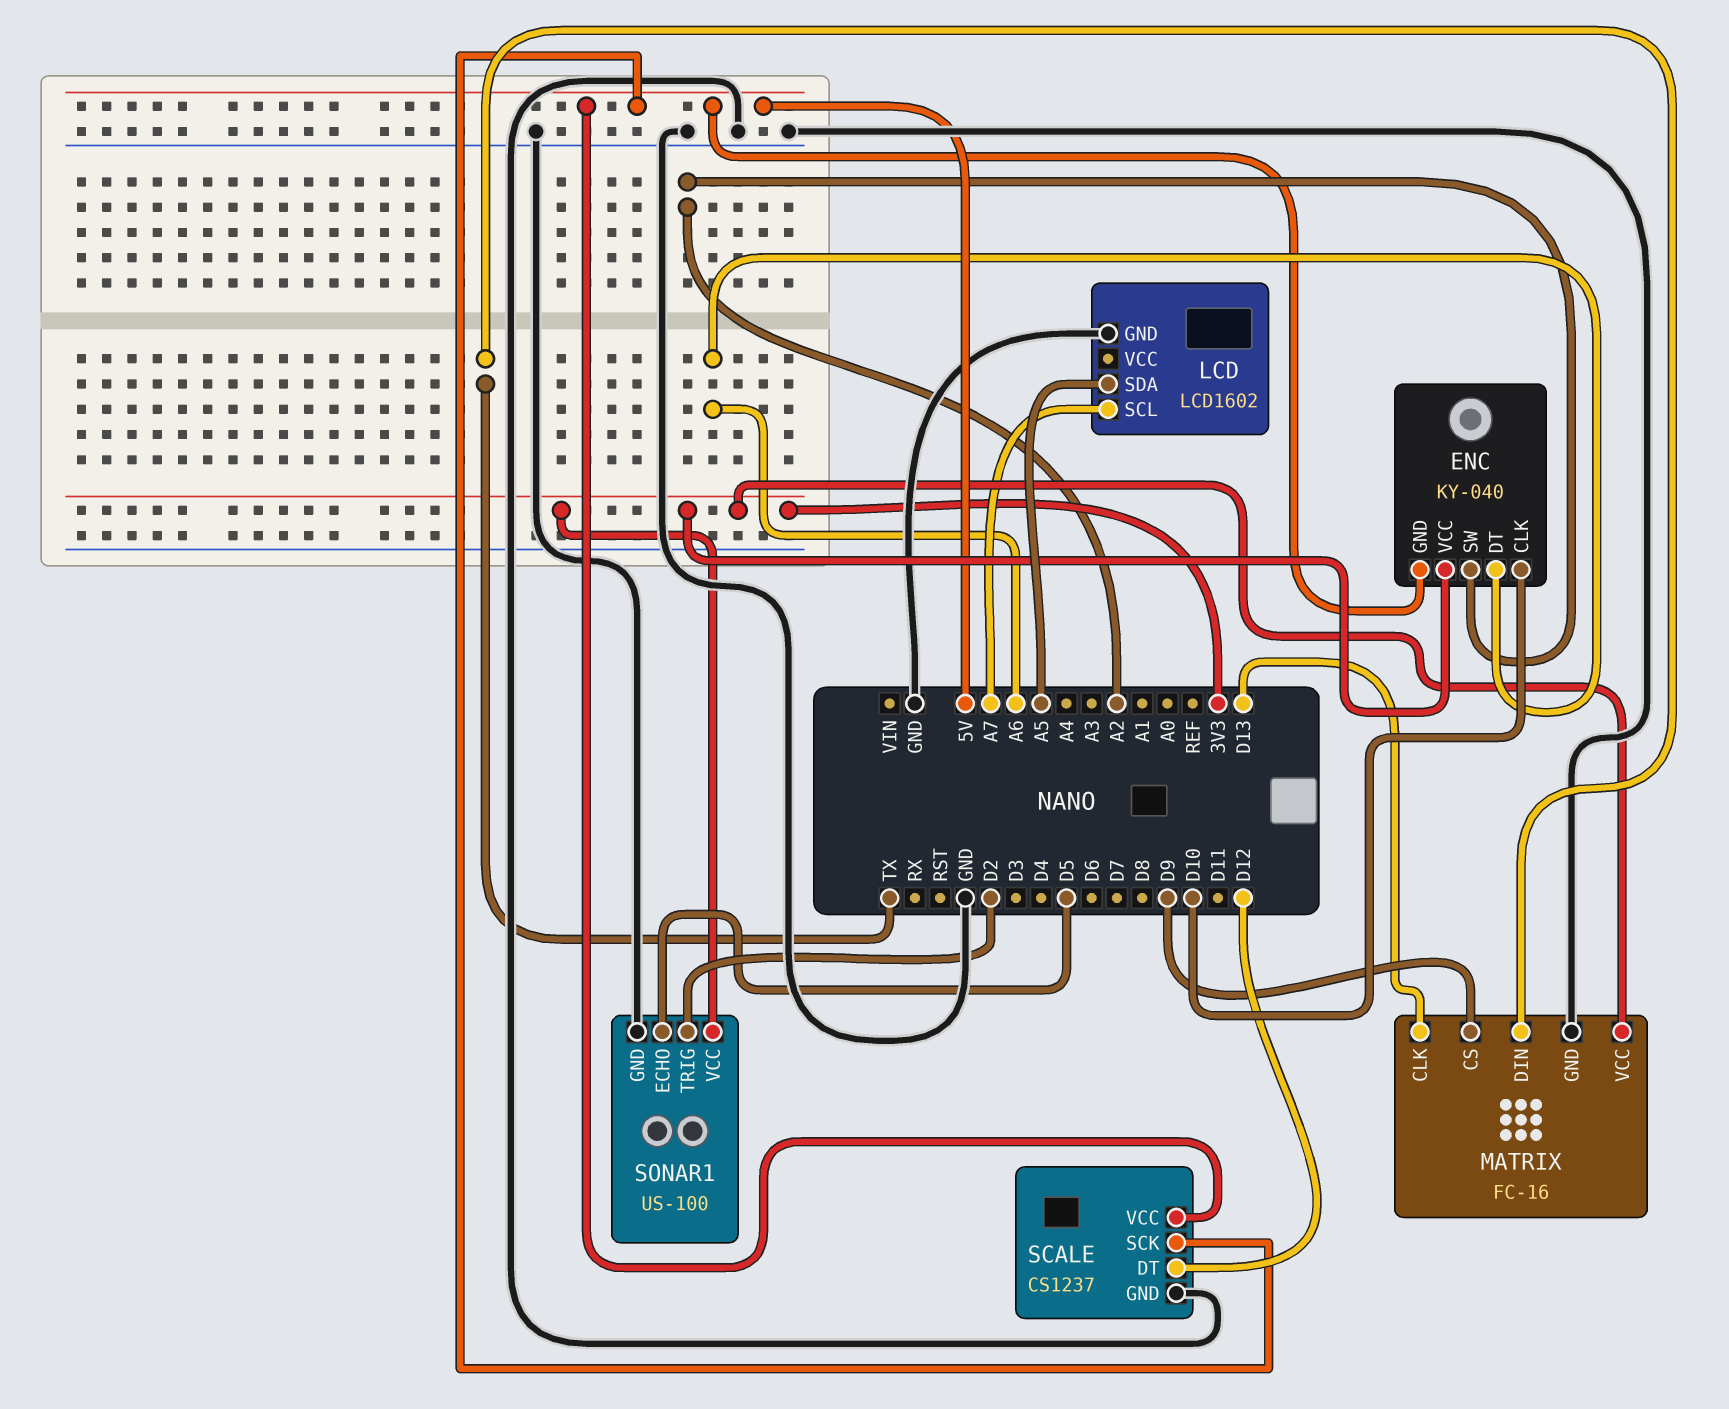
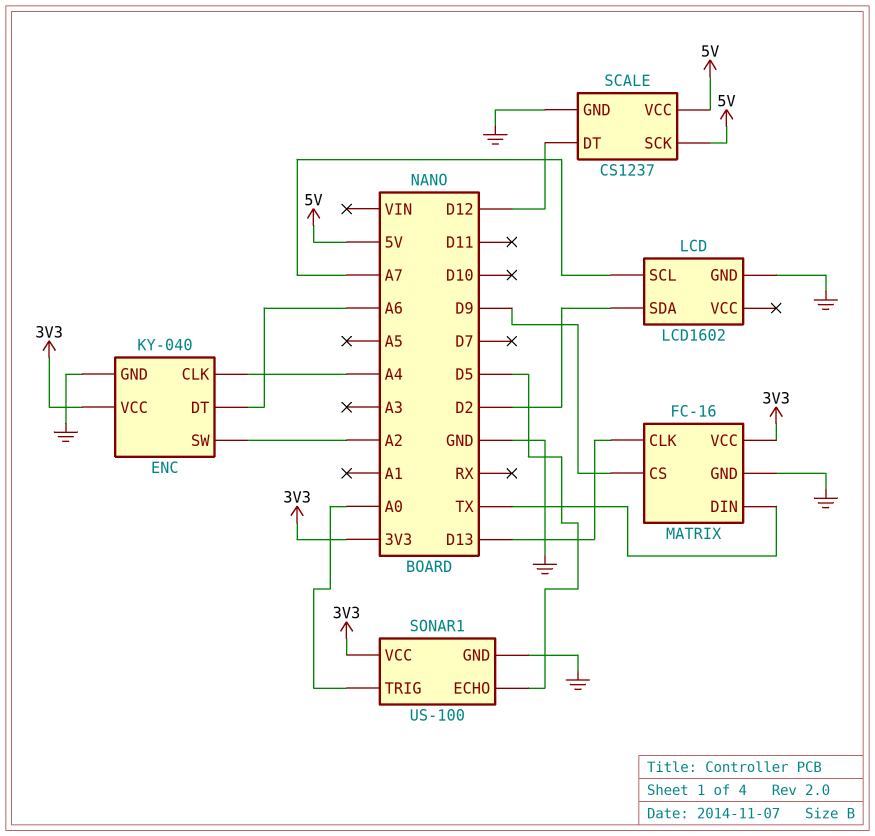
ENC pin CLK: D10 -> A4
ENC pin GND: 5V -> GND
LCD pin SDA: A5 -> D2
SONAR1 pin TRIG: D2 -> A0

